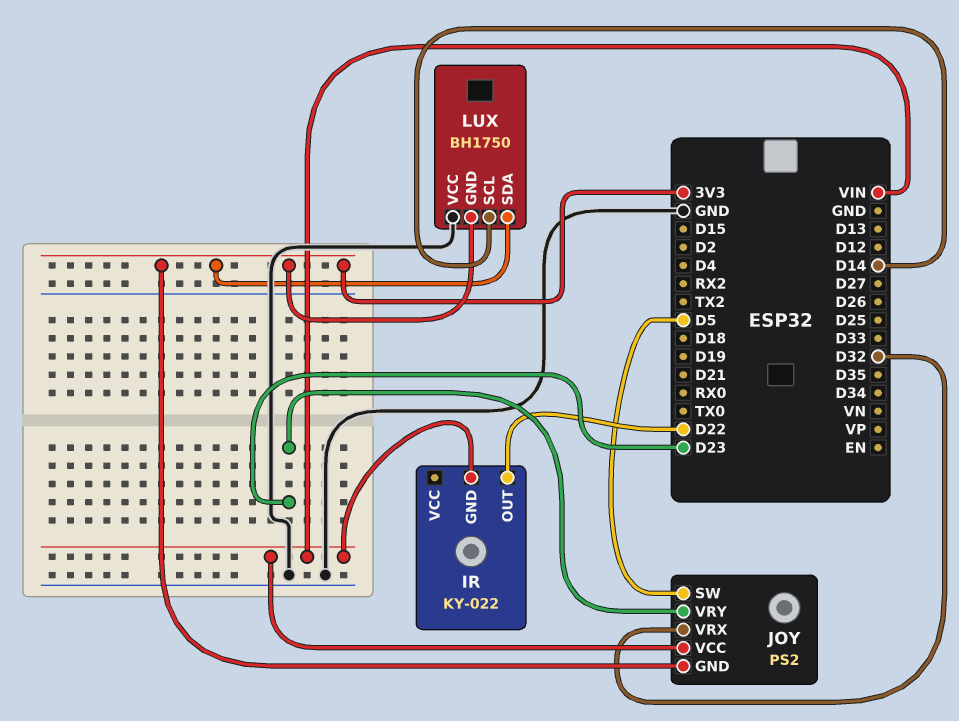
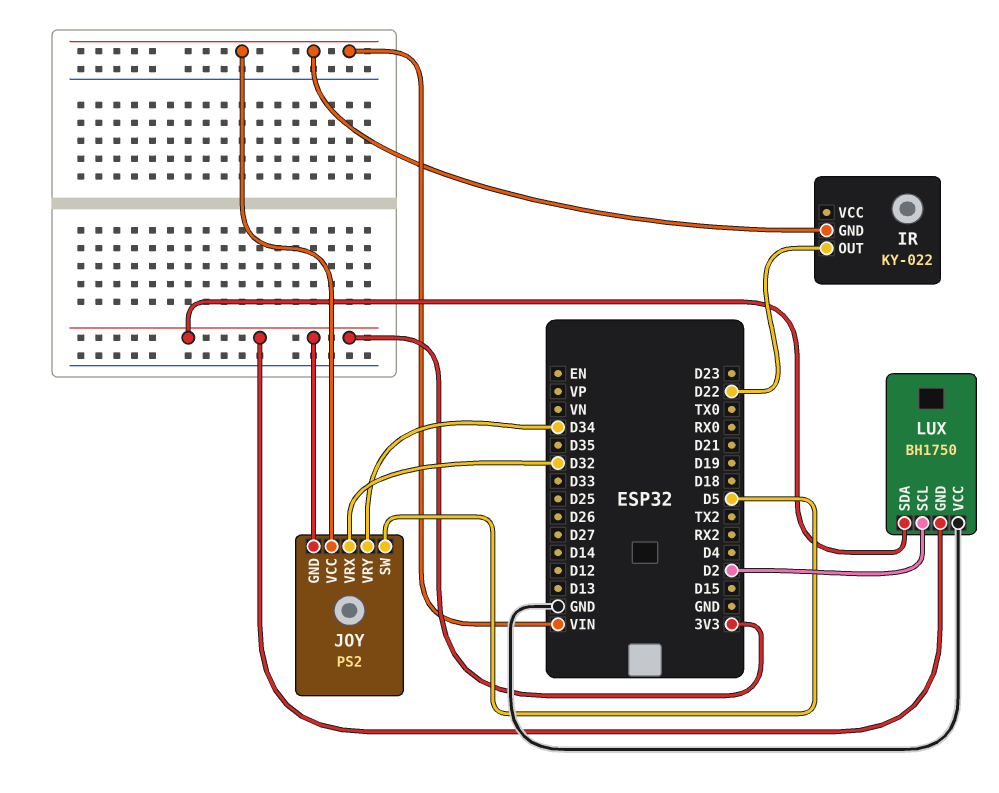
JOY pin VRY: D23 -> D34
LUX pin SCL: D14 -> D2

